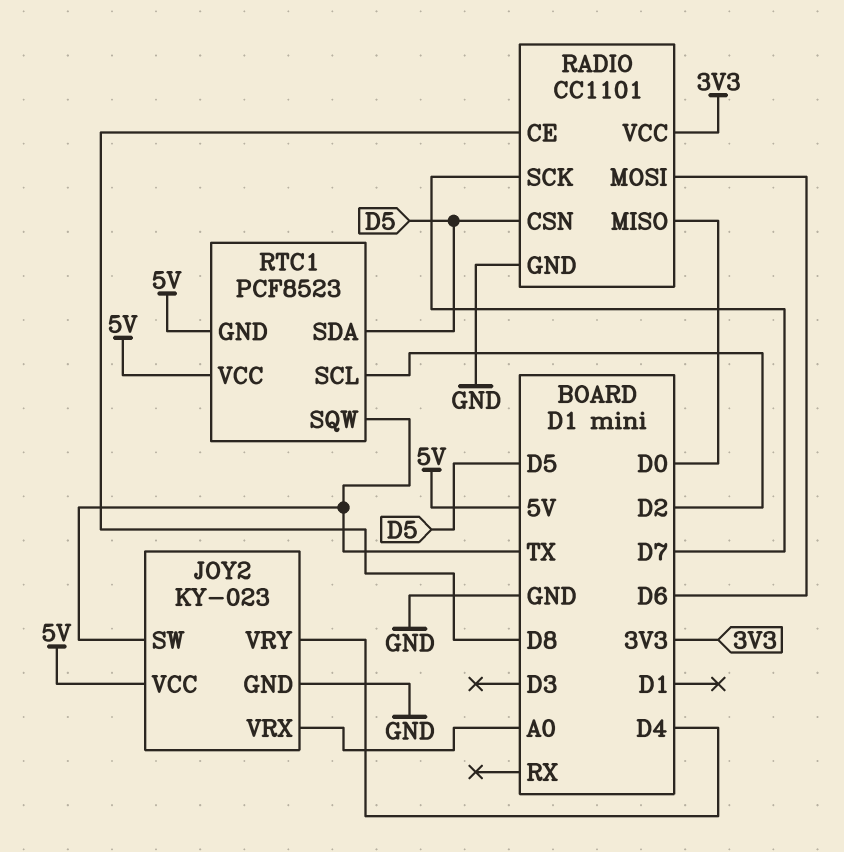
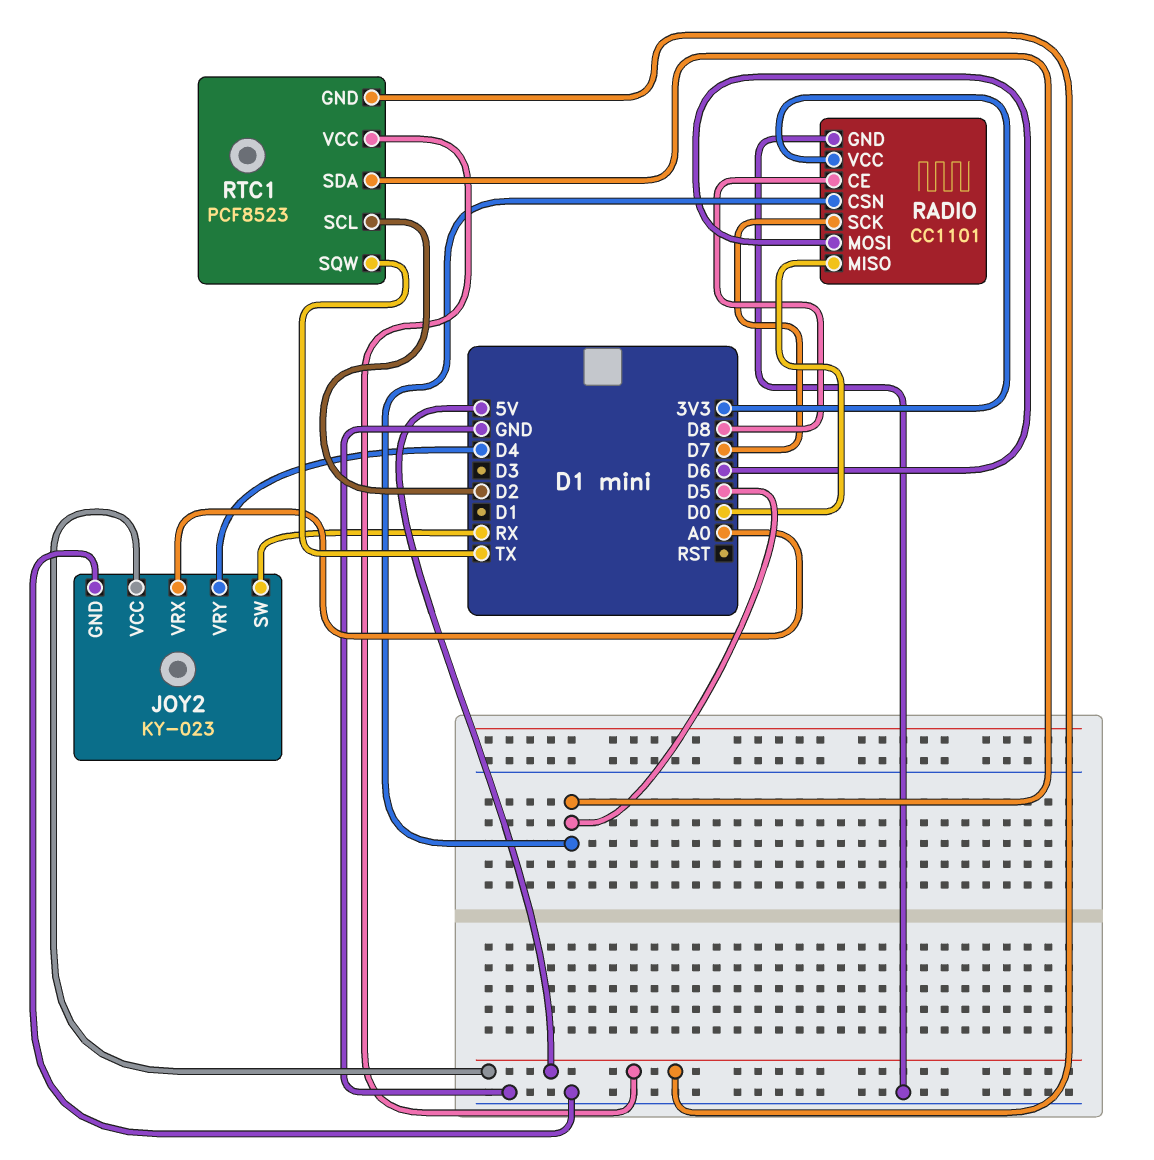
JOY2 pin SW: TX -> RX

